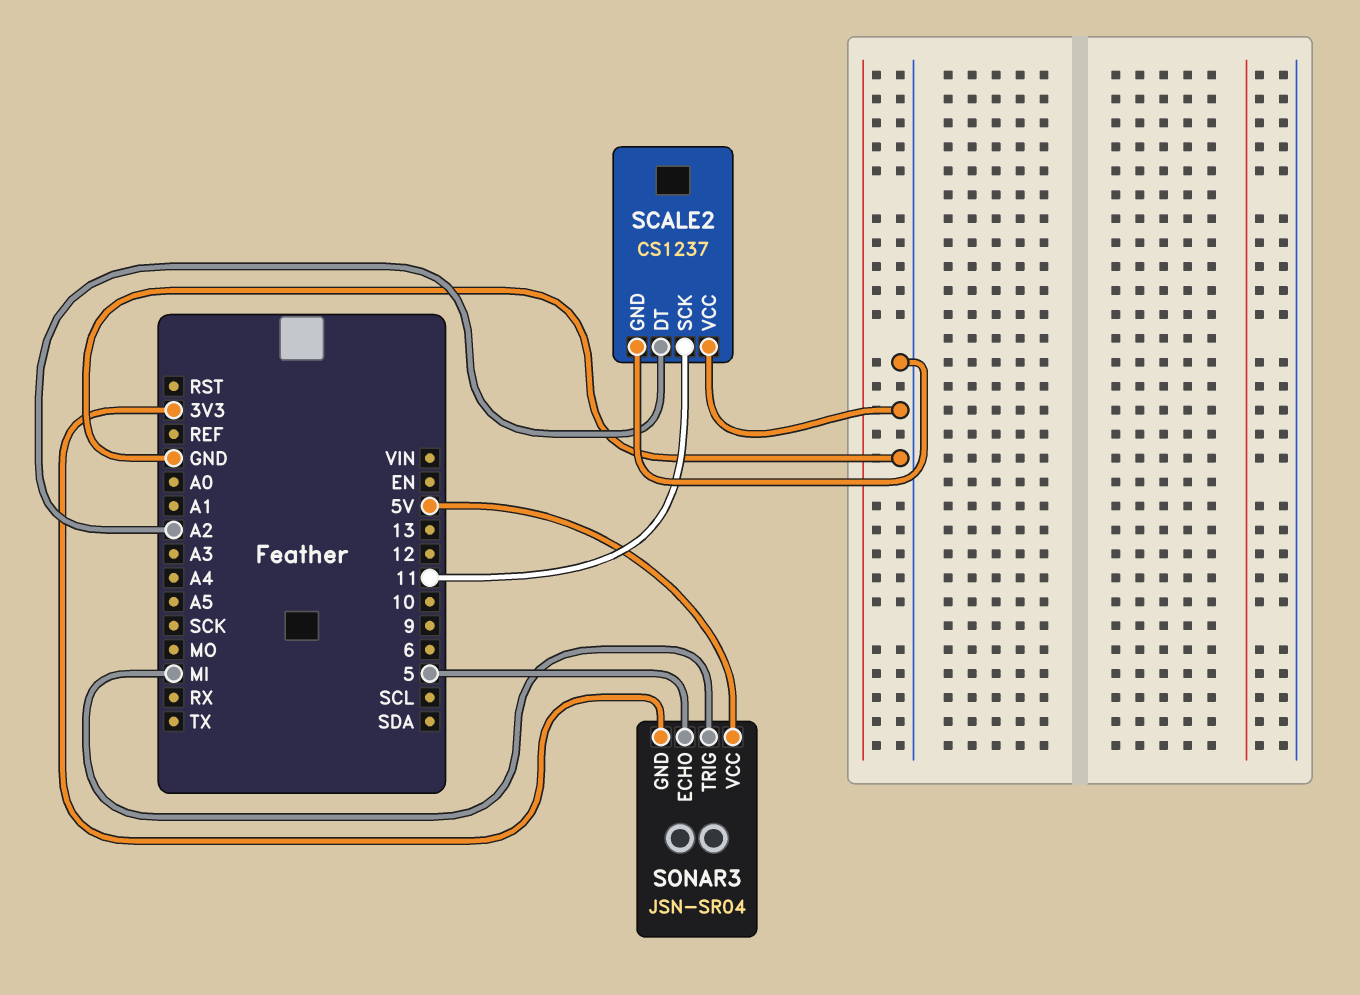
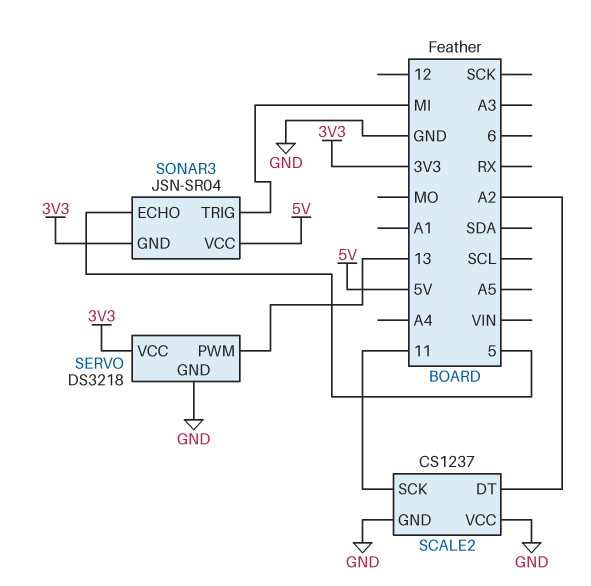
SERVO: none -> DS3218
SERVO pin GND: none -> GND
SERVO pin PWM: none -> 13
SERVO pin VCC: none -> 3V3

